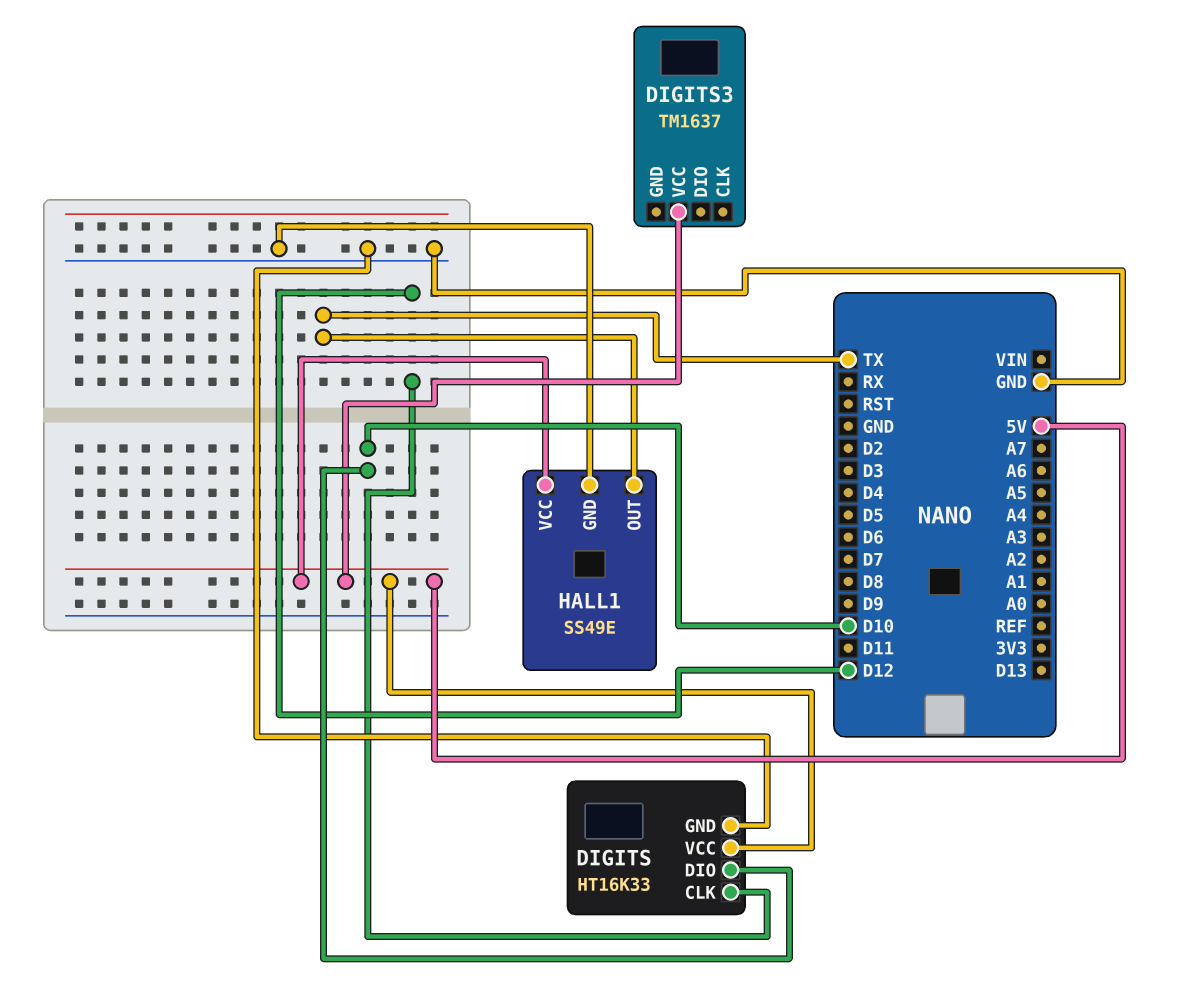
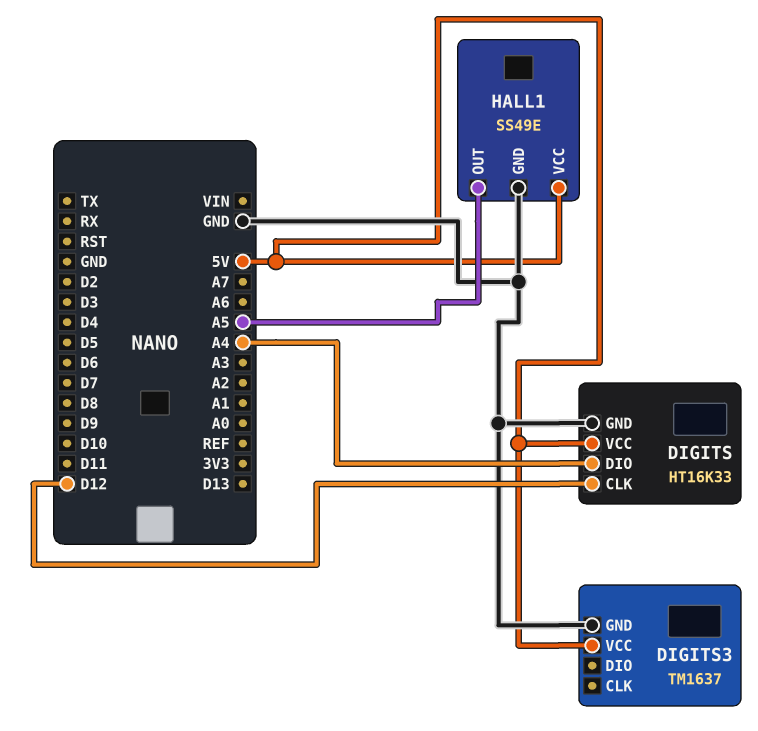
DIGITS pin DIO: D10 -> A4
DIGITS3 pin GND: none -> GND
HALL1 pin OUT: TX -> A5

